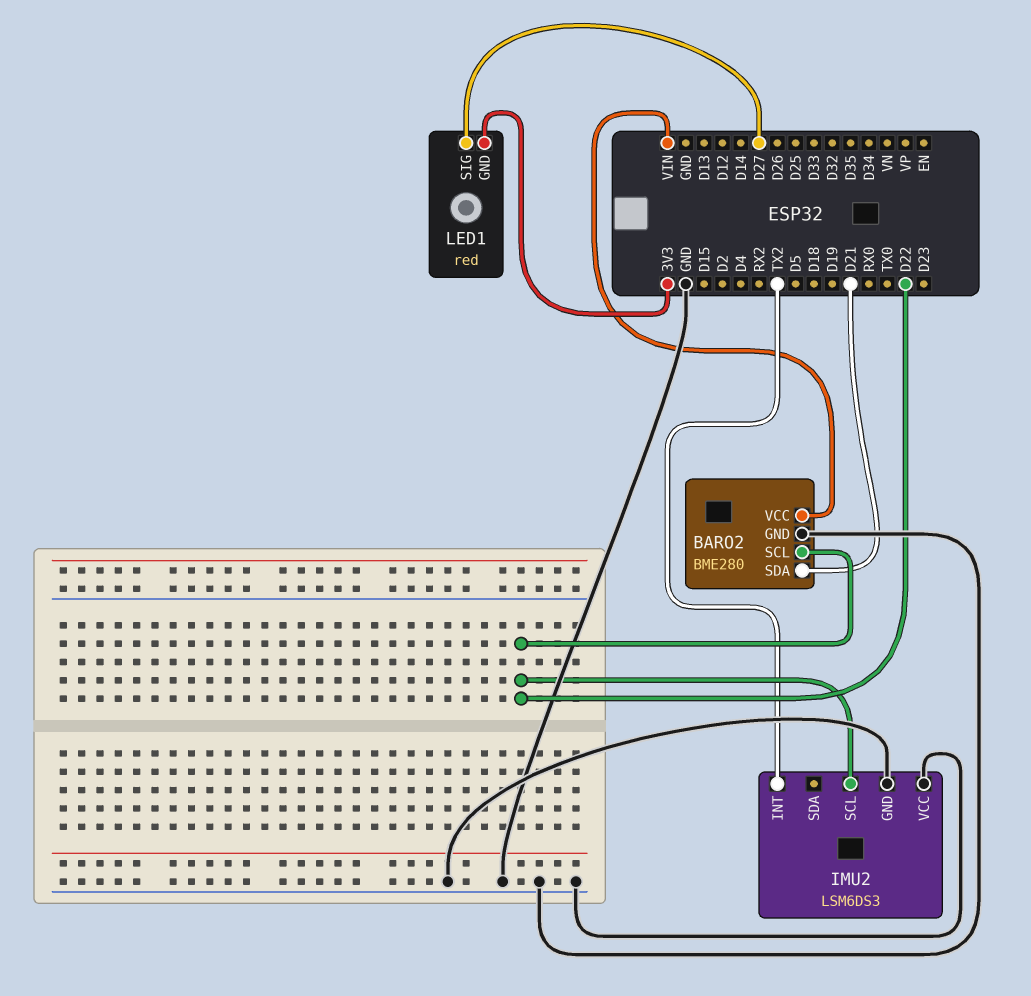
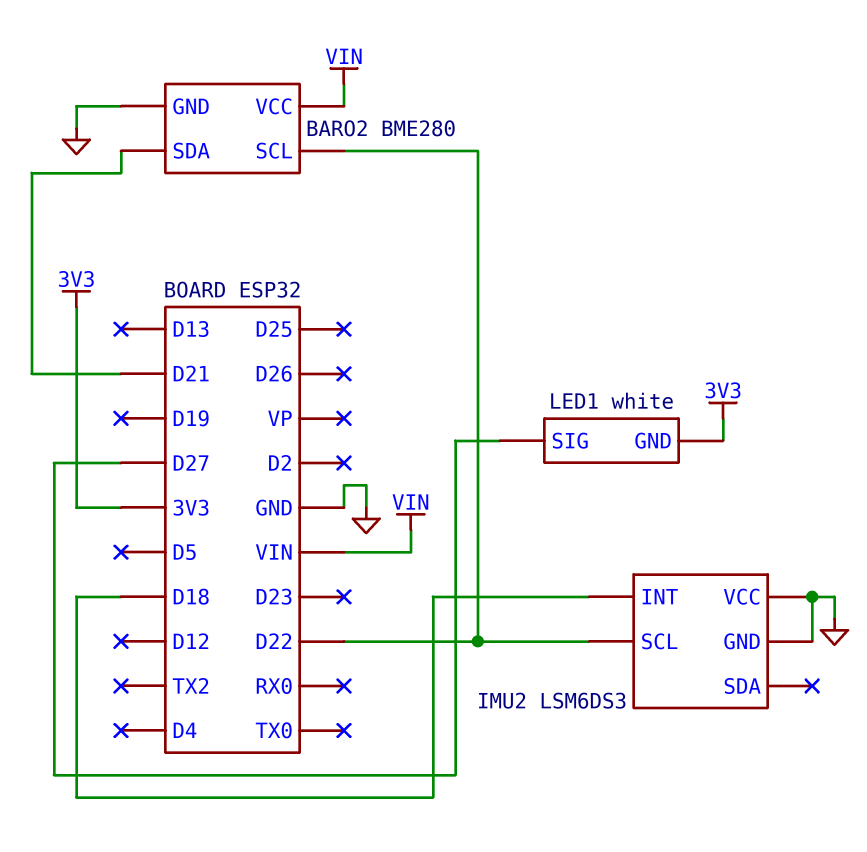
IMU2 pin INT: TX2 -> D18
LED1: red -> white

